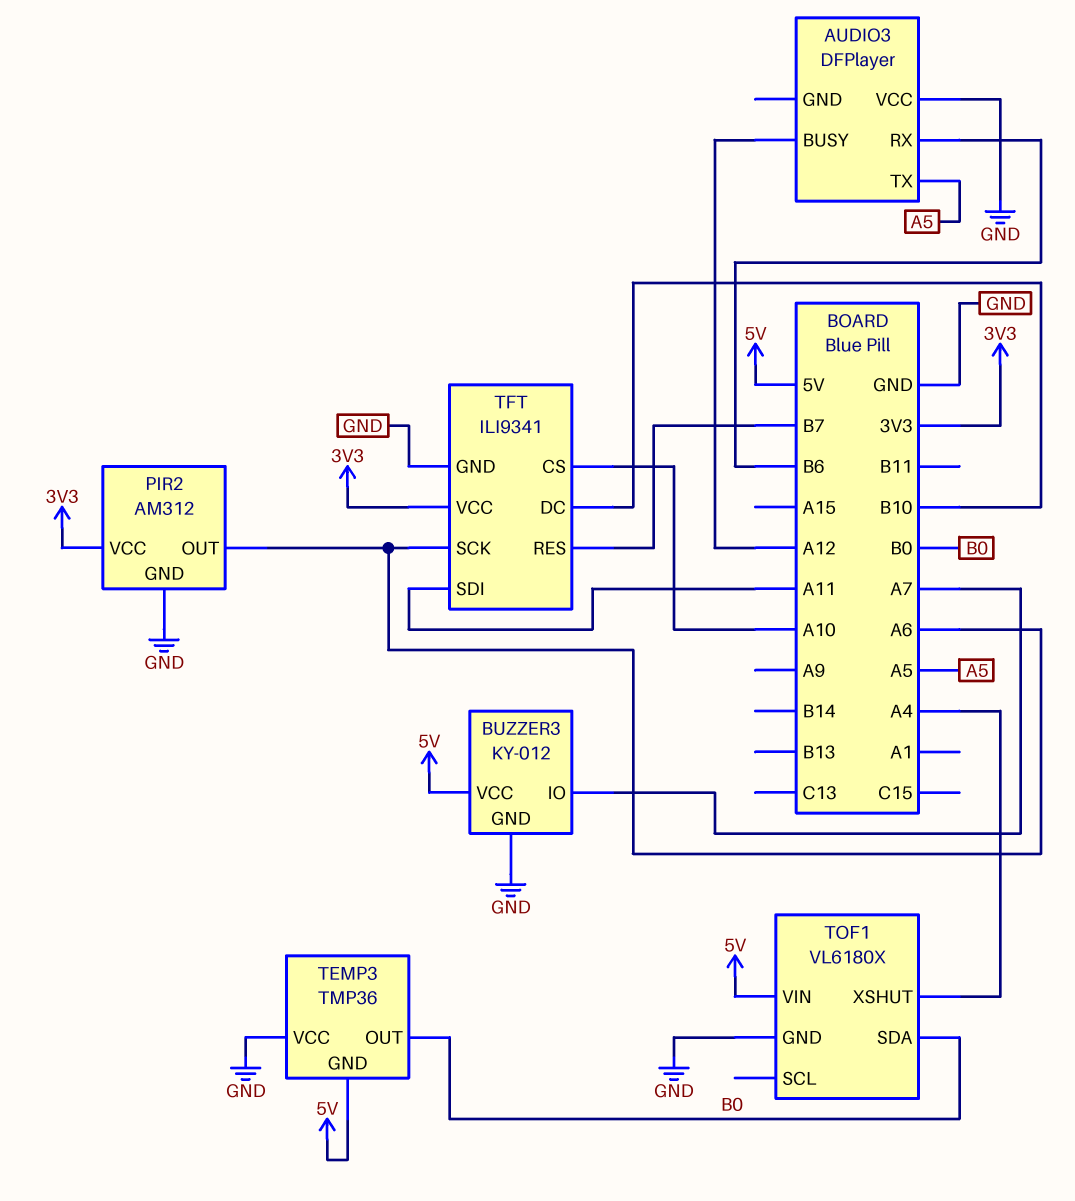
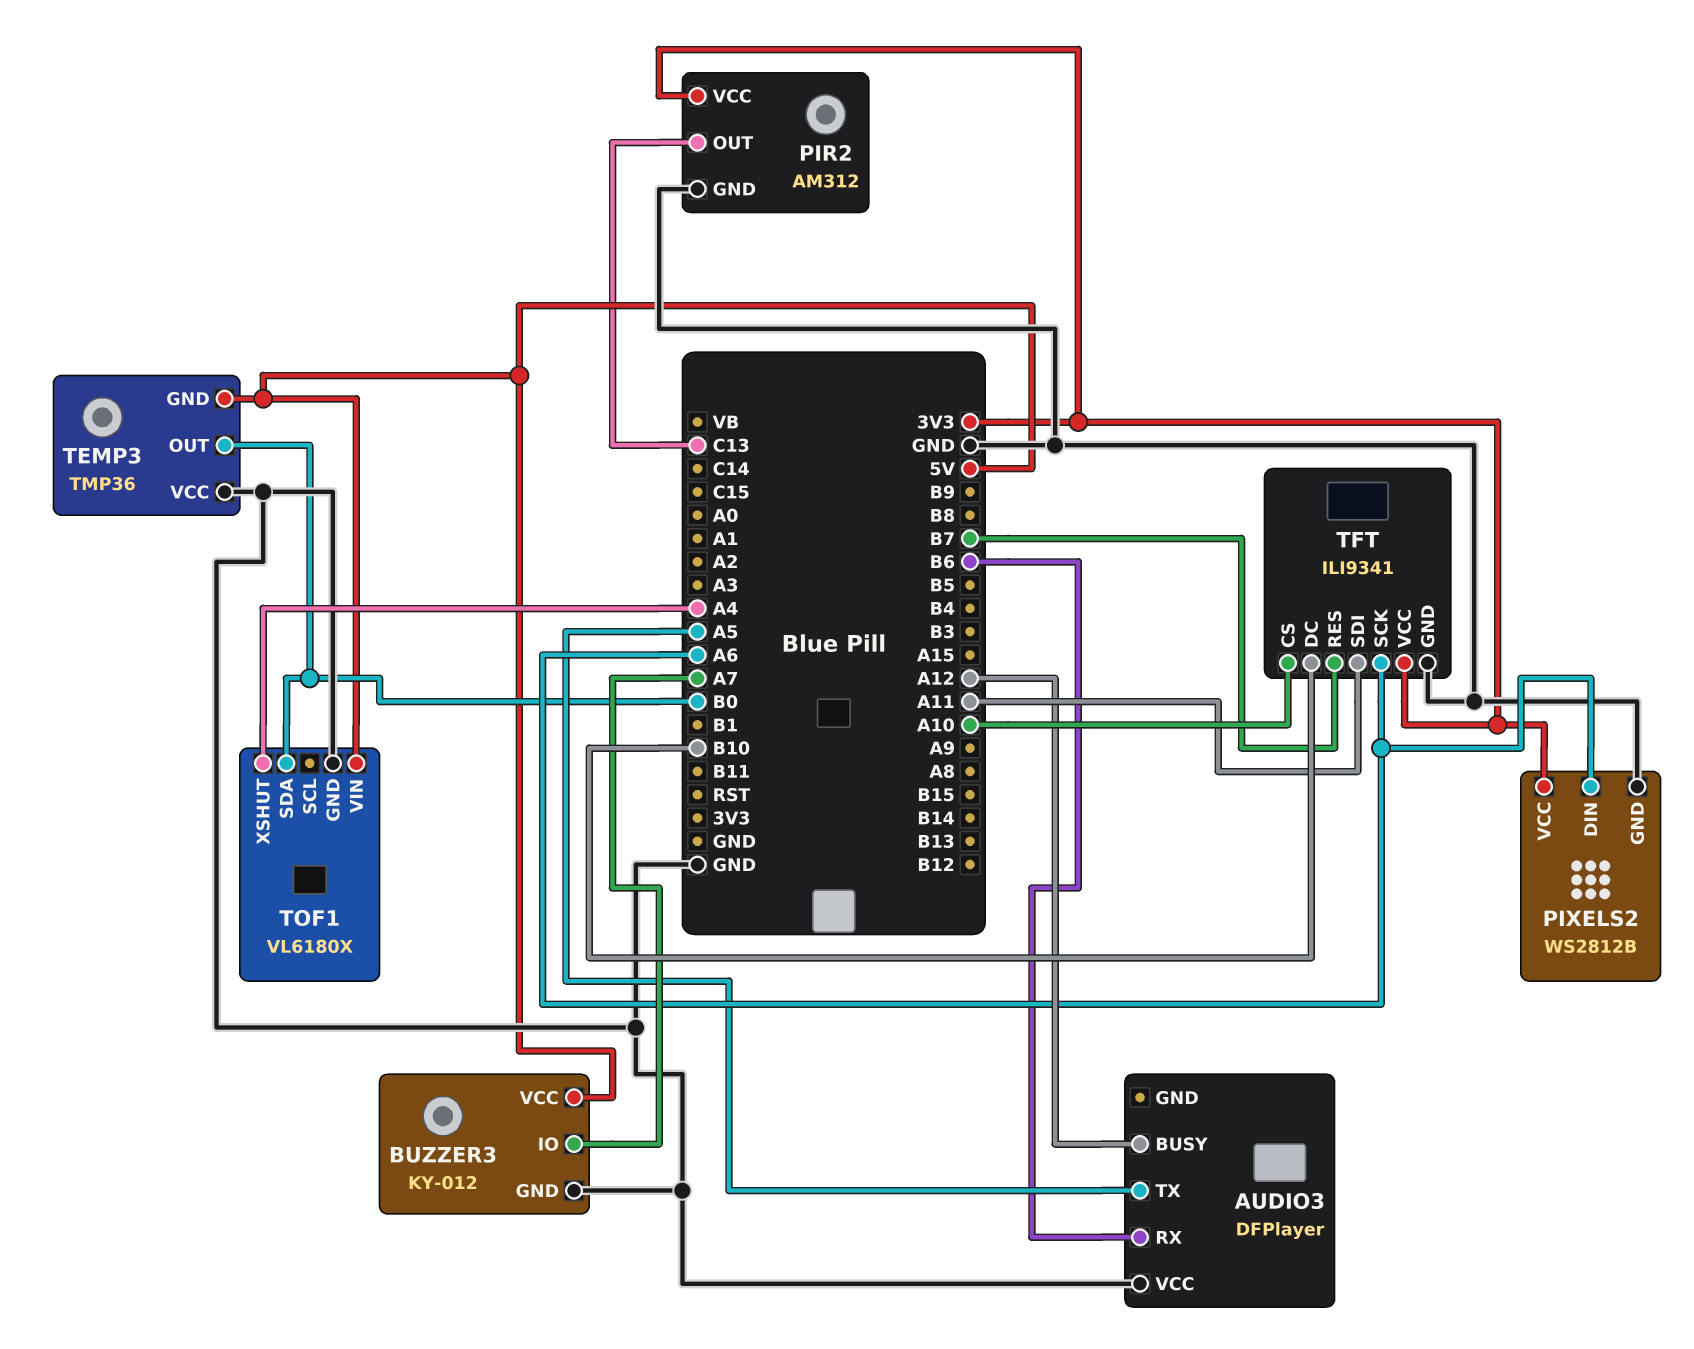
PIR2 pin OUT: A6 -> C13
PIXELS2: none -> WS2812B
PIXELS2 pin DIN: none -> A6
PIXELS2 pin GND: none -> GND
PIXELS2 pin VCC: none -> 3V3

